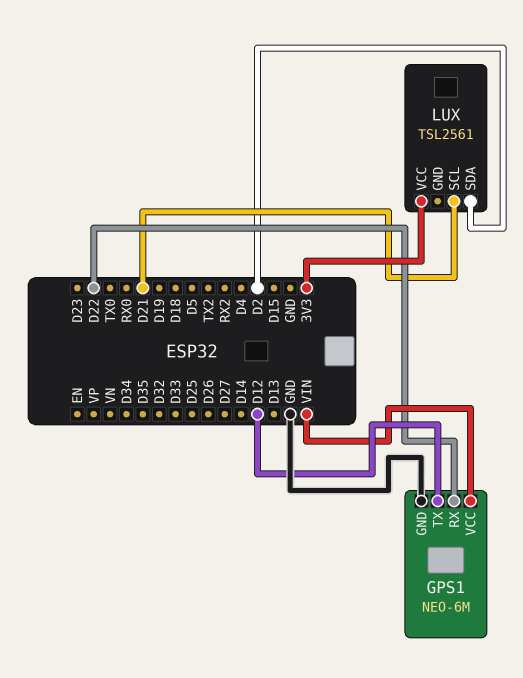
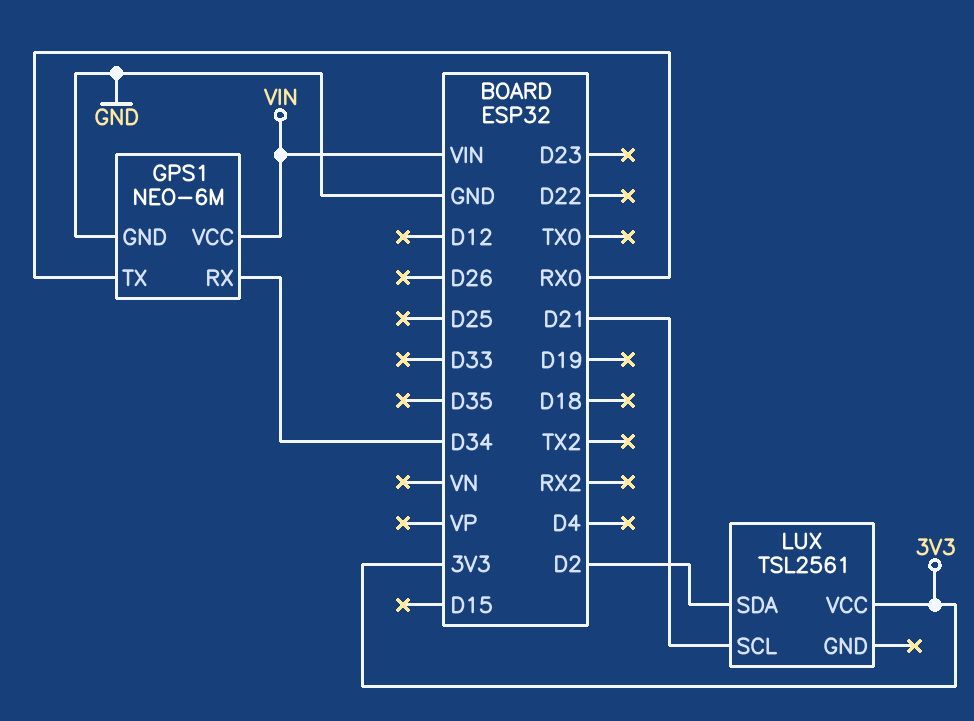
GPS1 pin RX: D22 -> D34
GPS1 pin TX: D12 -> RX0

